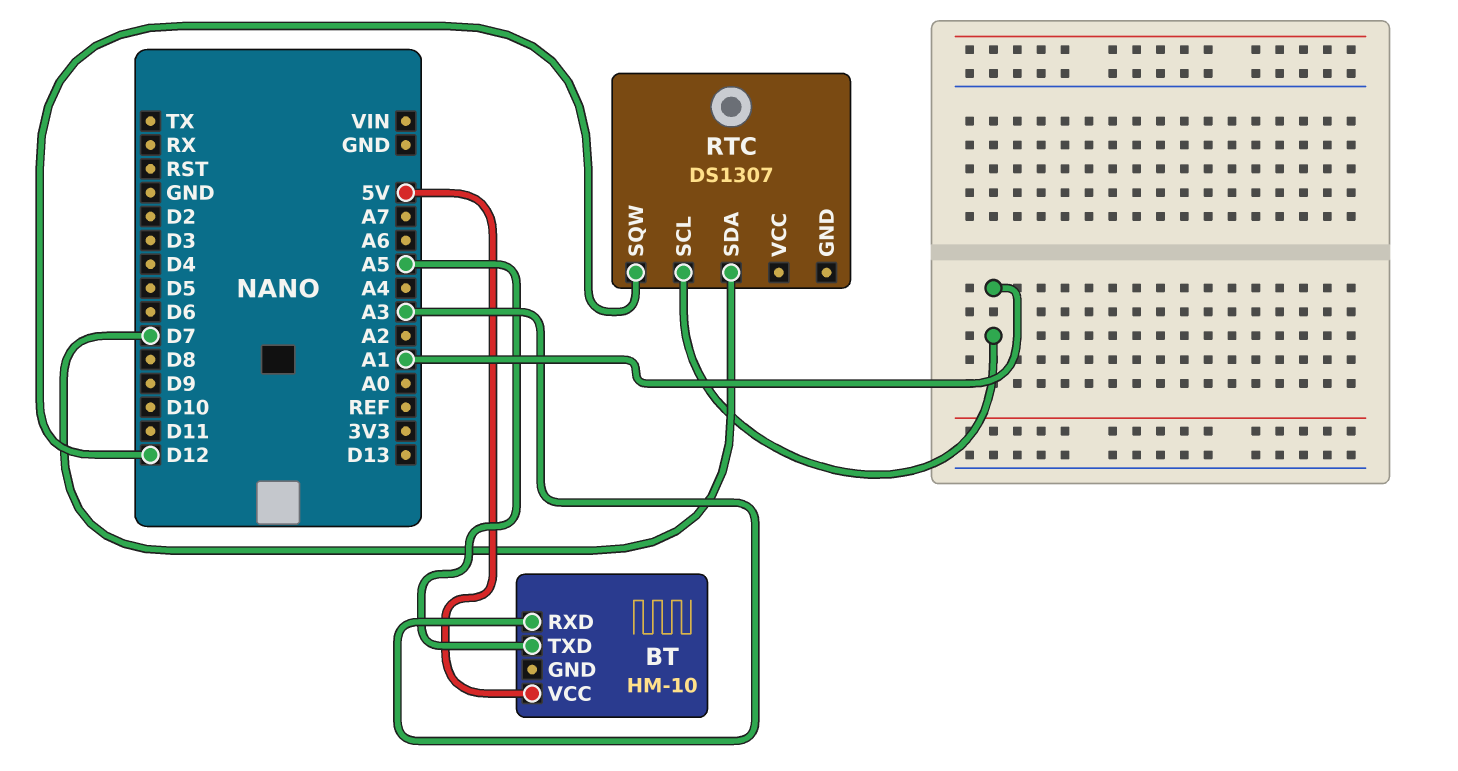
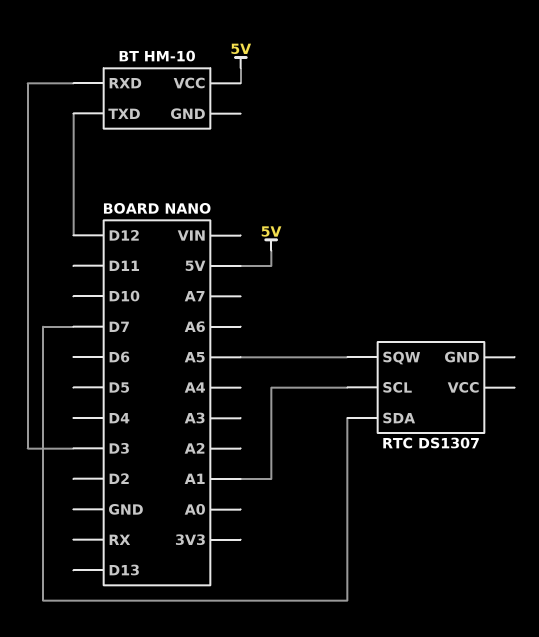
BT pin RXD: A3 -> D3
BT pin TXD: A5 -> D12
RTC pin SQW: D12 -> A5

